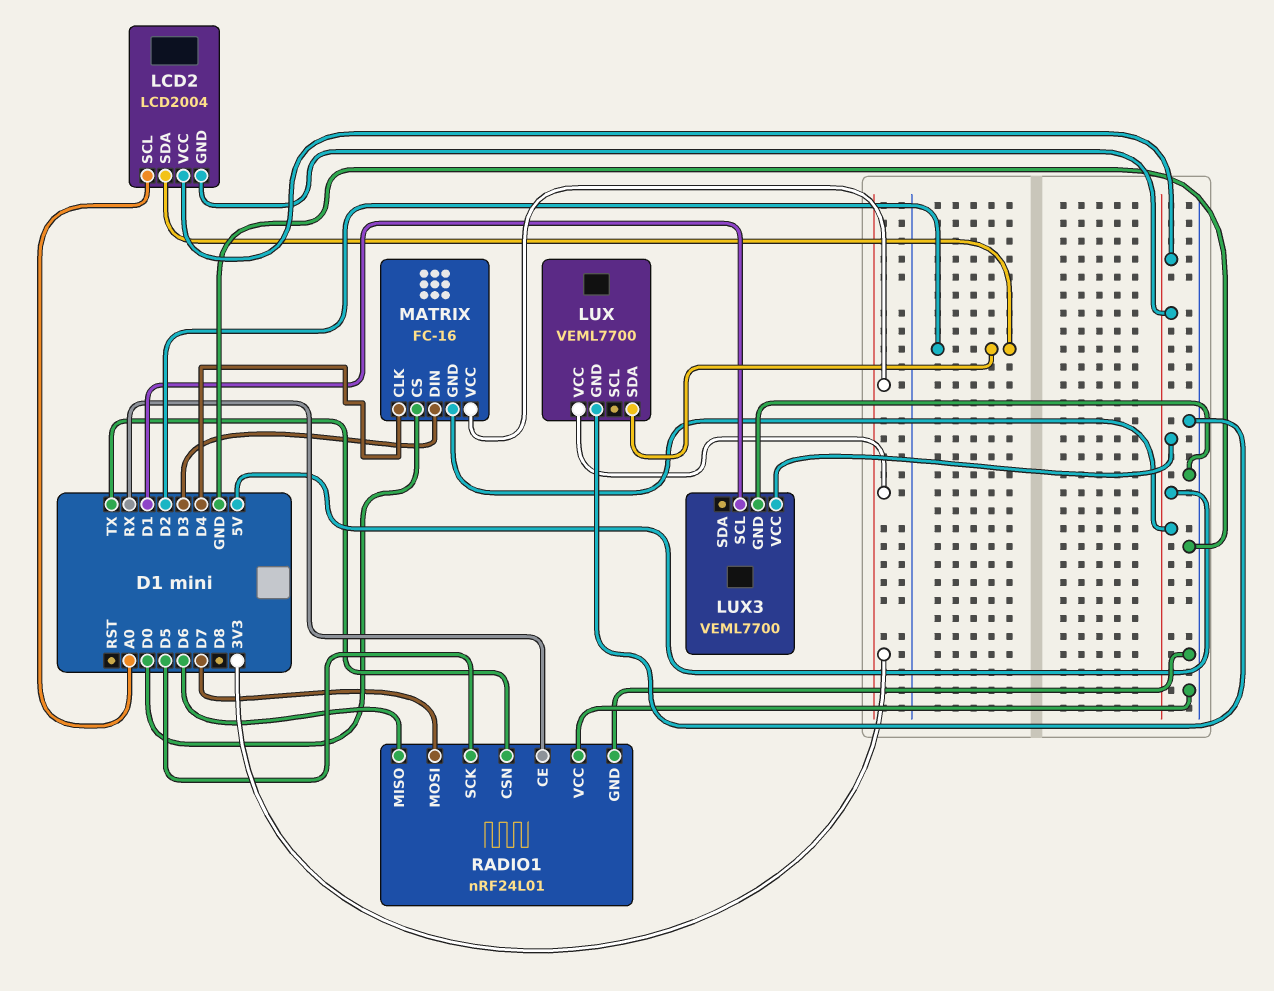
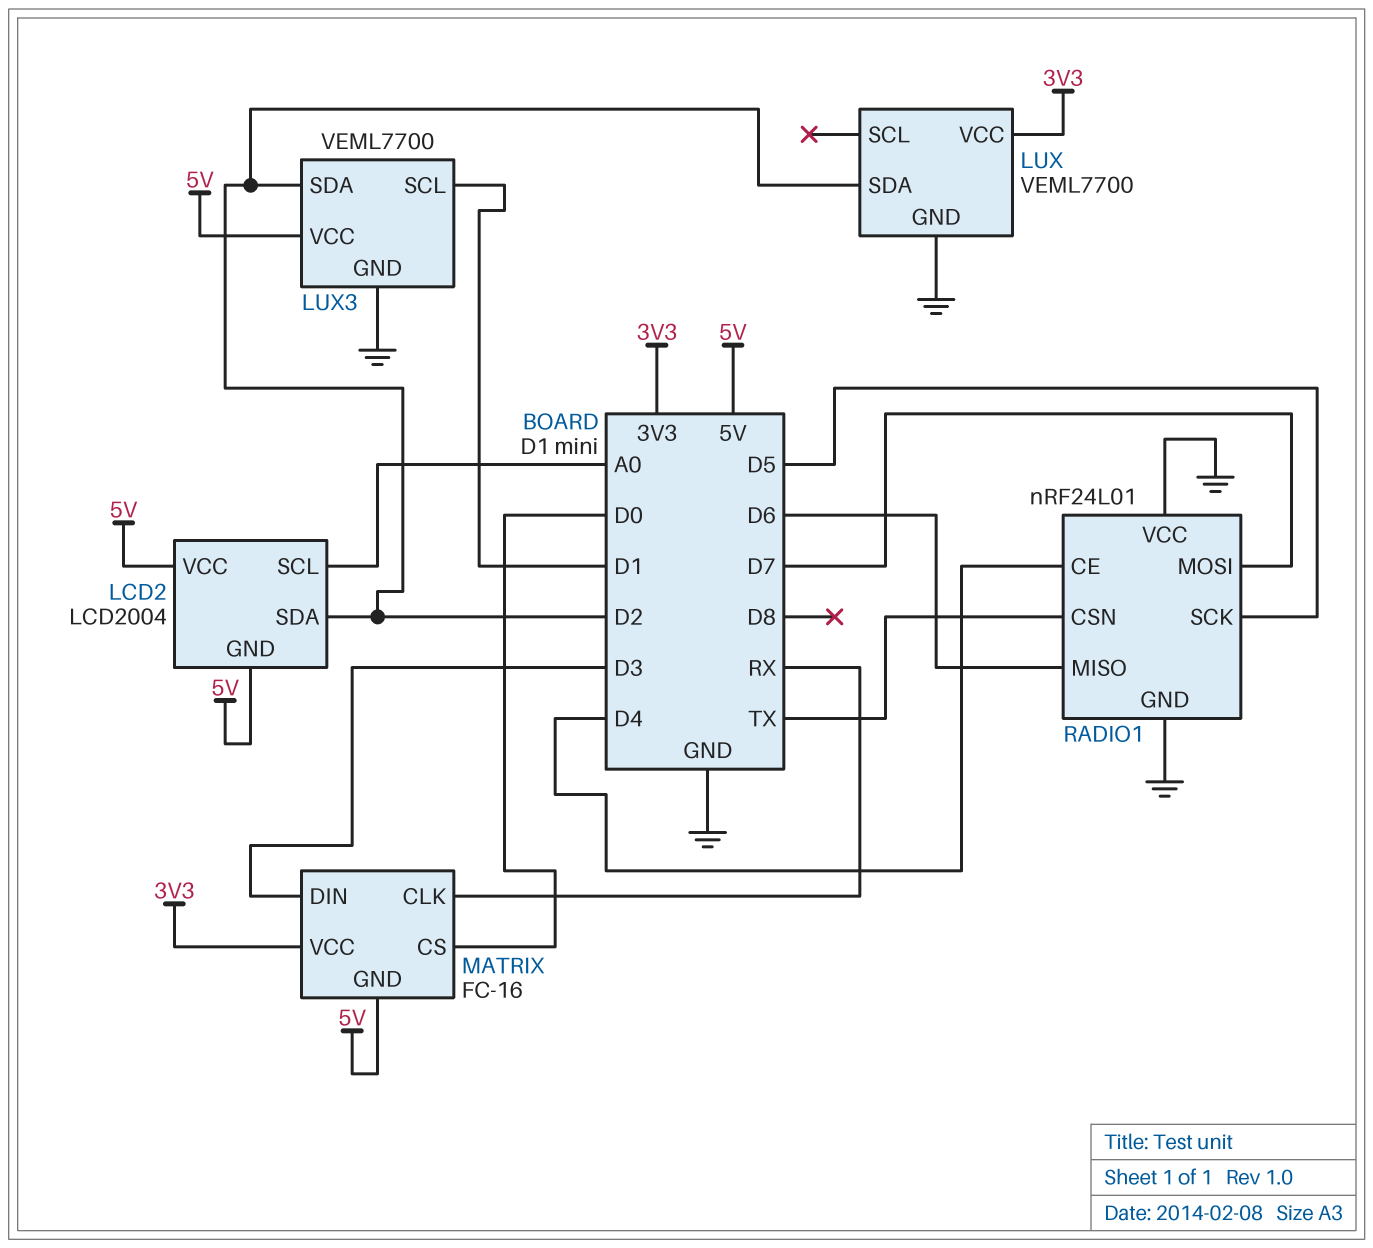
LUX3 pin SDA: none -> D2
MATRIX pin CLK: D4 -> RX
RADIO1 pin CE: RX -> D4

